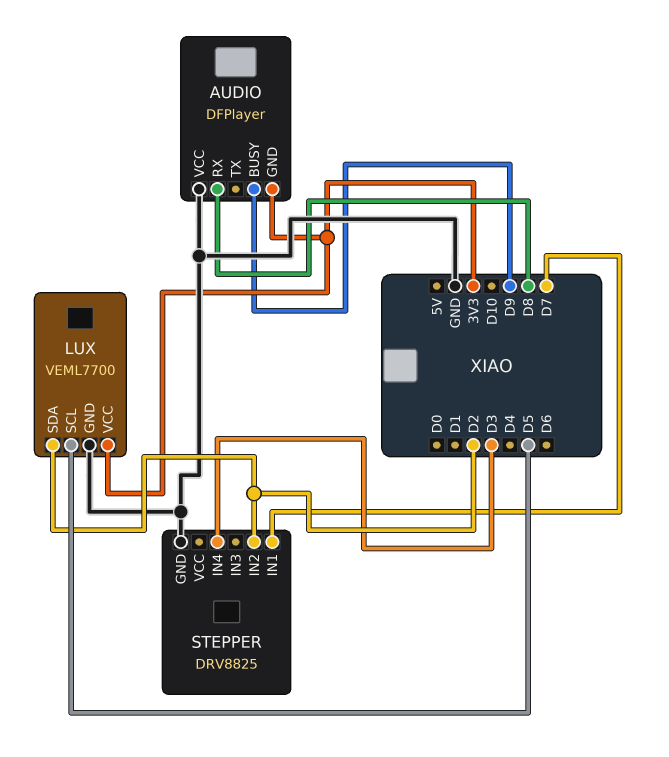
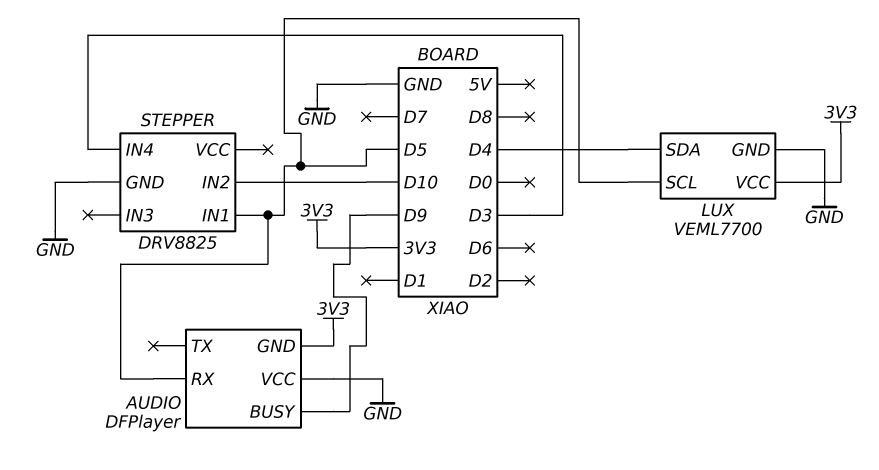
AUDIO pin RX: D8 -> D5
LUX pin SDA: D2 -> D4
STEPPER pin IN1: D7 -> D5
STEPPER pin IN2: D2 -> D10

